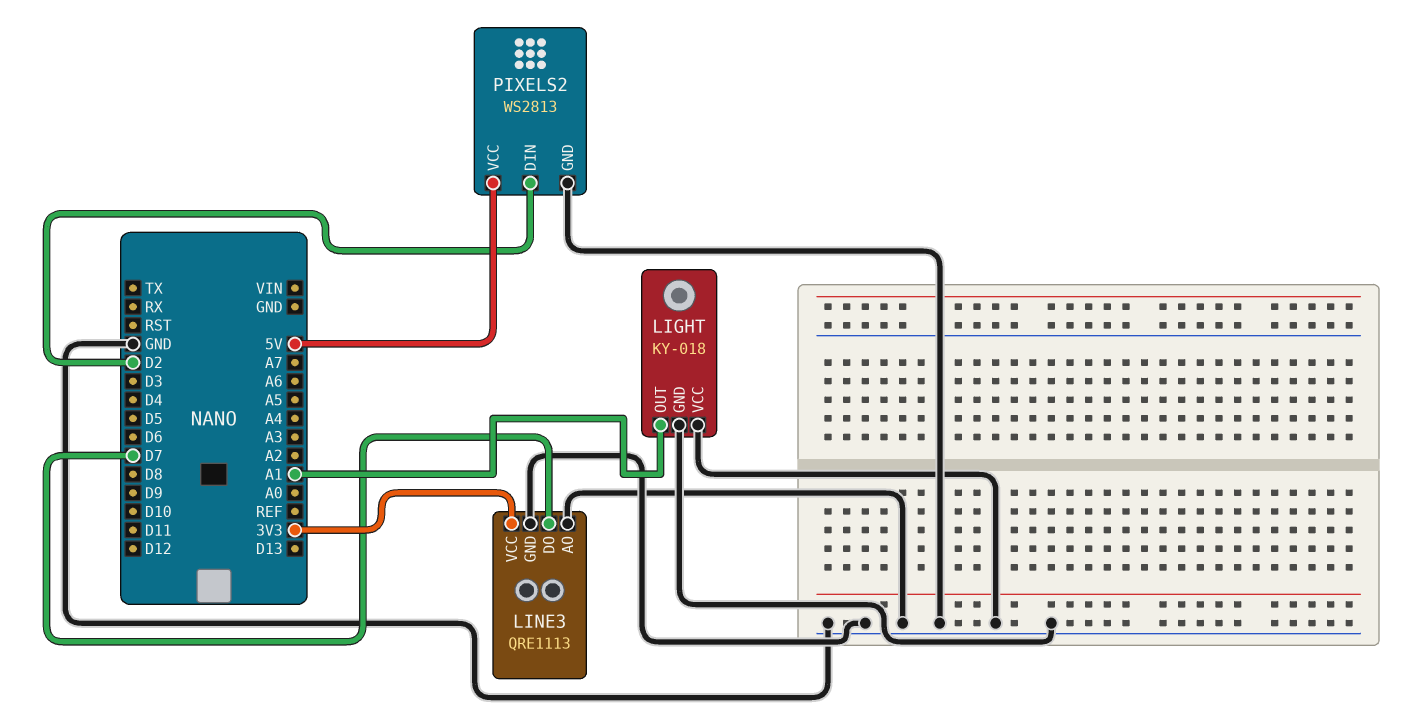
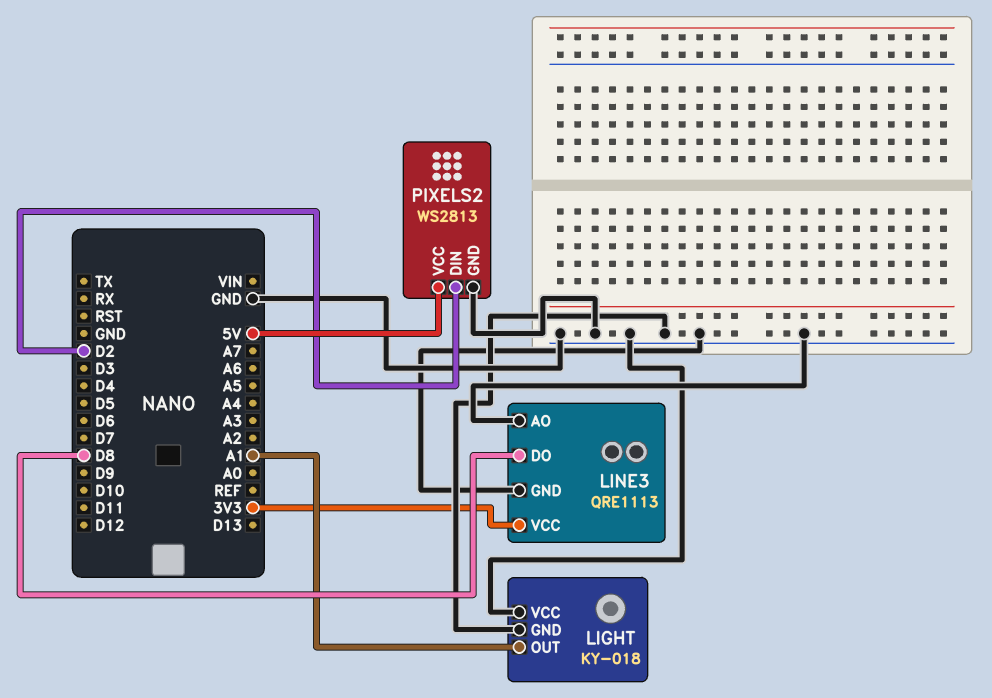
LINE3 pin DO: D7 -> D8

